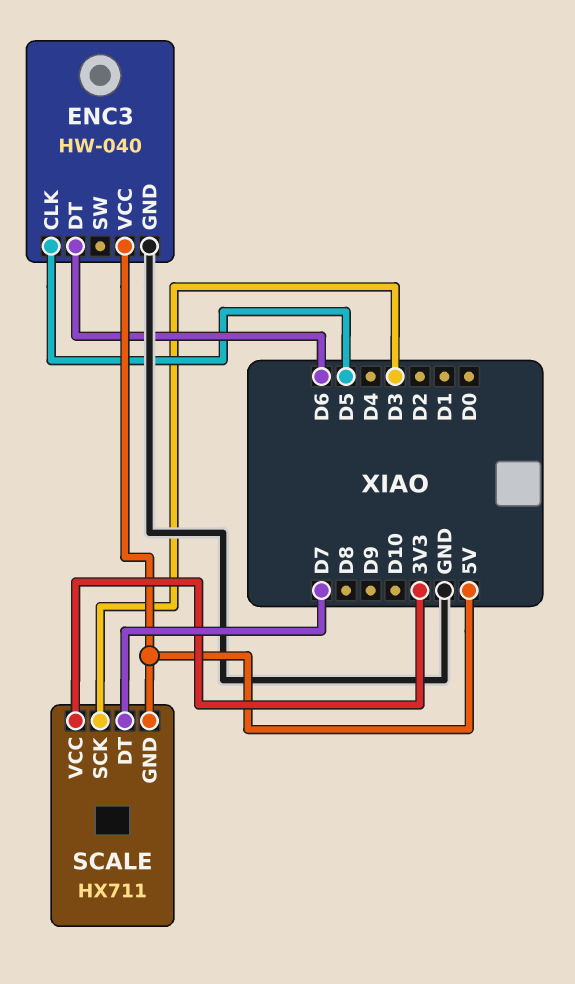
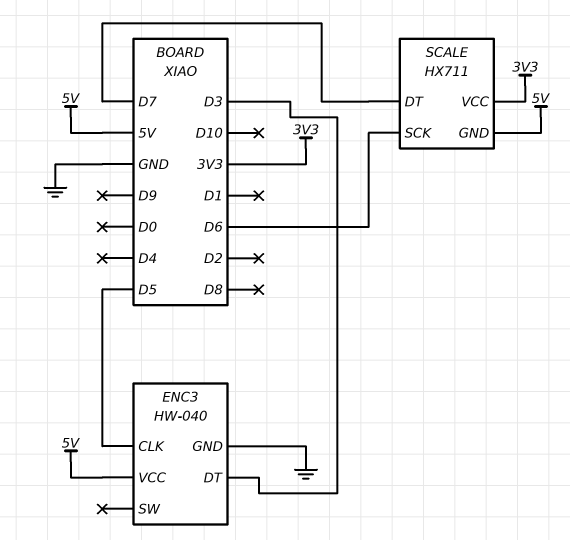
ENC3 pin DT: D6 -> D3
SCALE pin SCK: D3 -> D6

